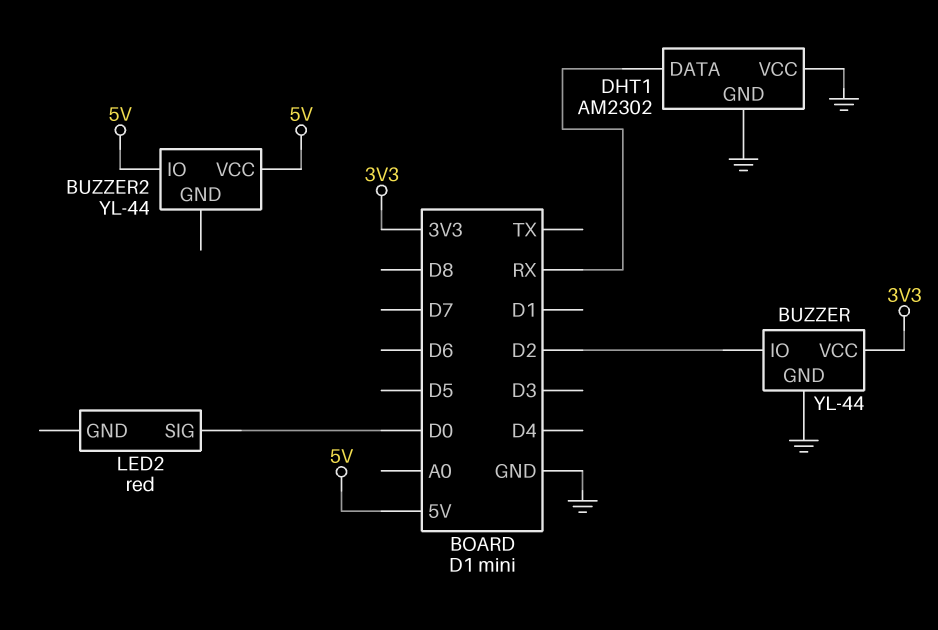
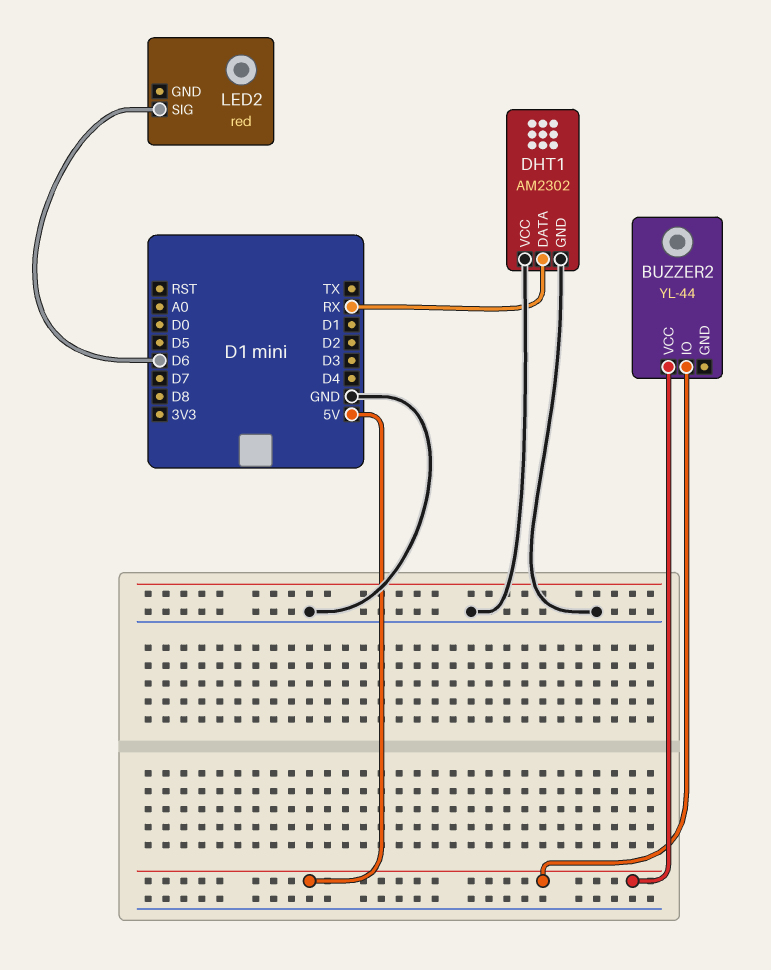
BUZZER: YL-44 -> none
BUZZER pin GND: GND -> none
BUZZER pin IO: D2 -> none
BUZZER pin VCC: 3V3 -> none
LED2 pin SIG: D0 -> D6

